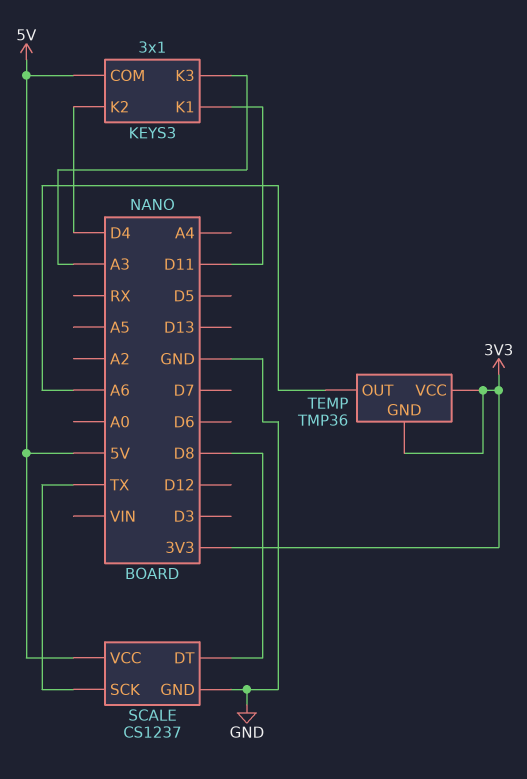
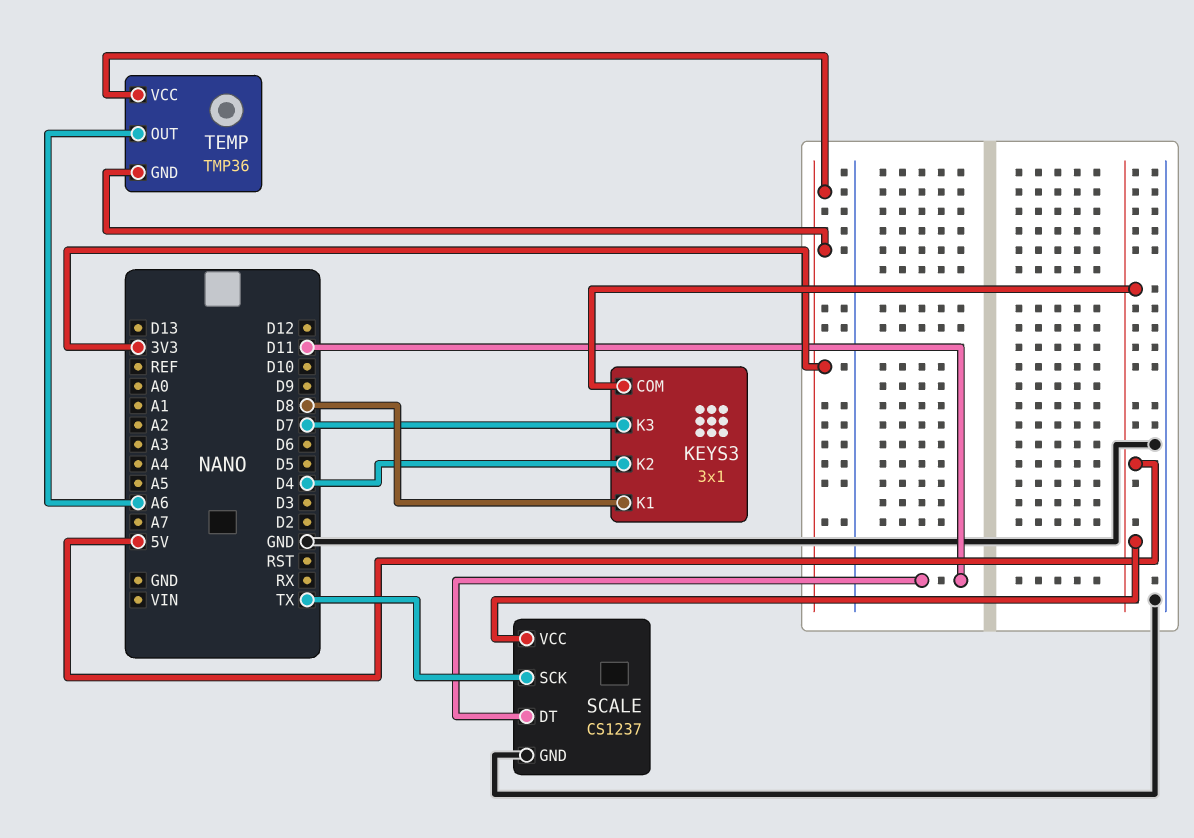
KEYS3 pin K1: D11 -> D8
KEYS3 pin K3: A3 -> D7
SCALE pin DT: D8 -> D11

